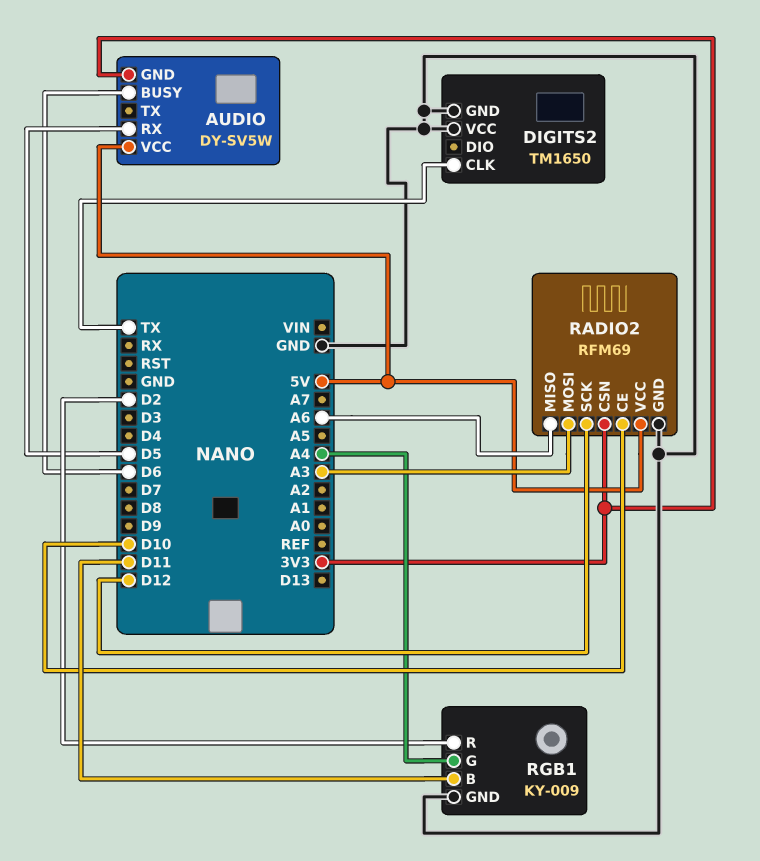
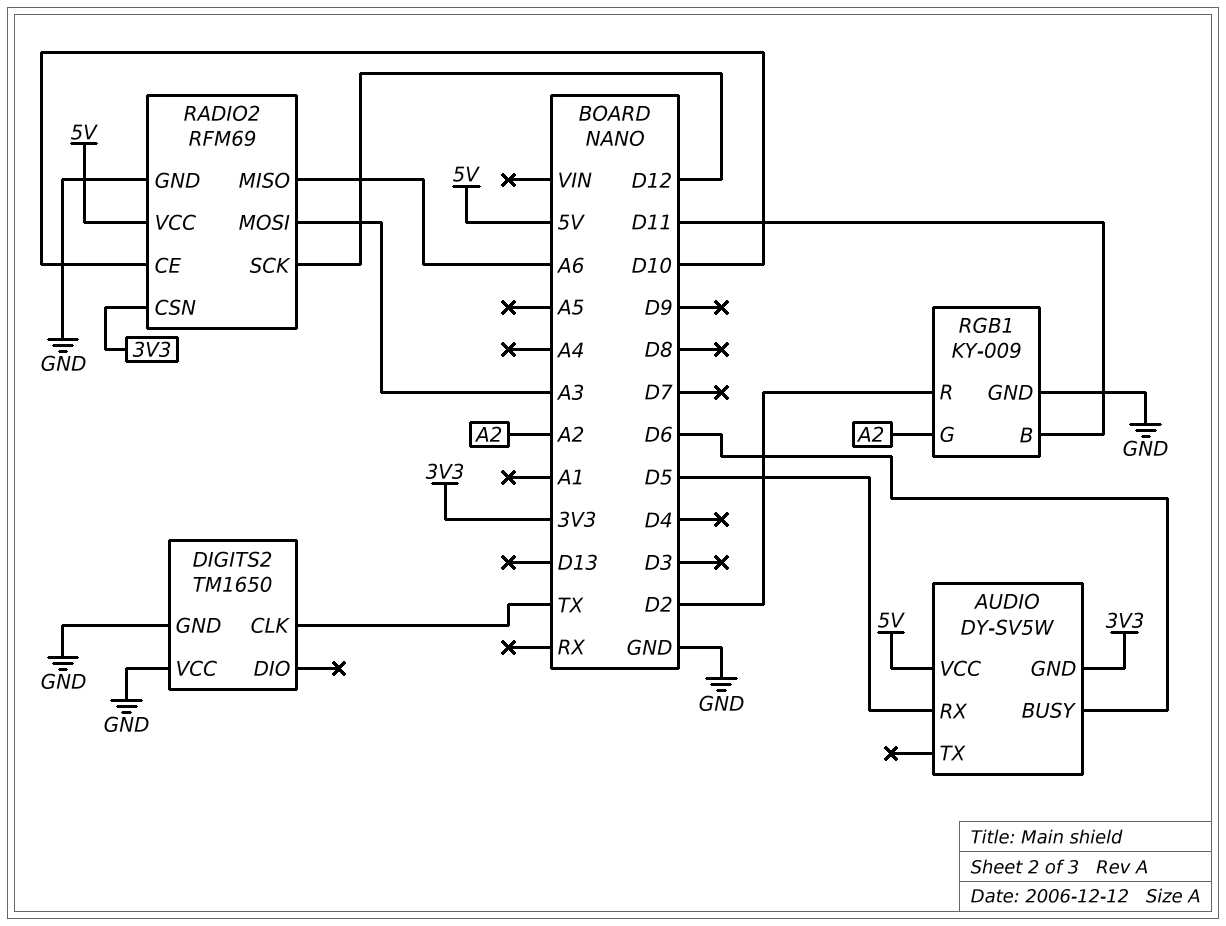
RGB1 pin G: A4 -> A2

